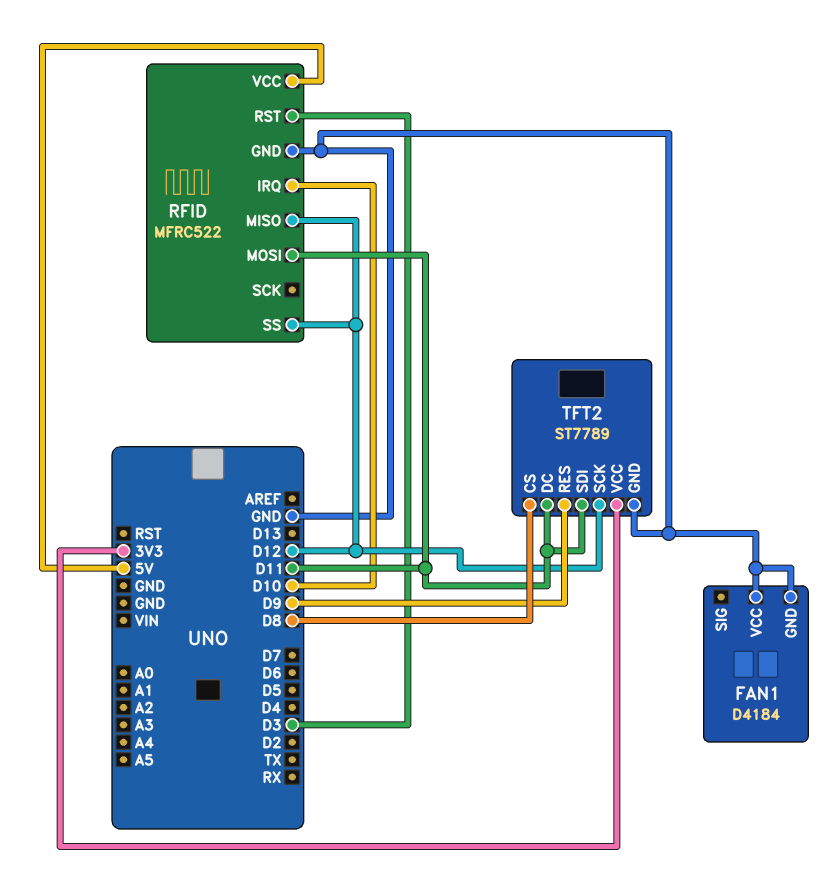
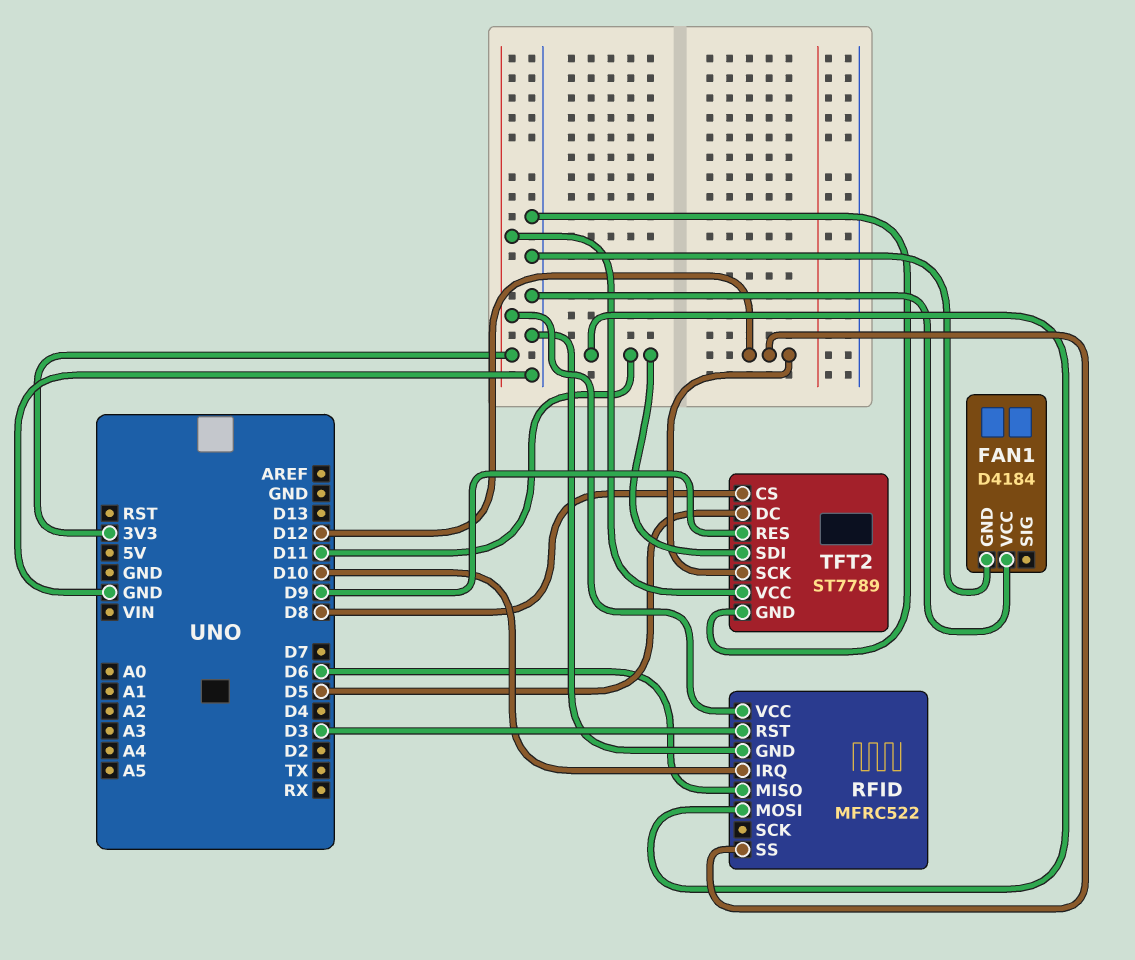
RFID pin MISO: D12 -> D6
RFID pin VCC: 5V -> 3V3
TFT2 pin DC: D11 -> D5

